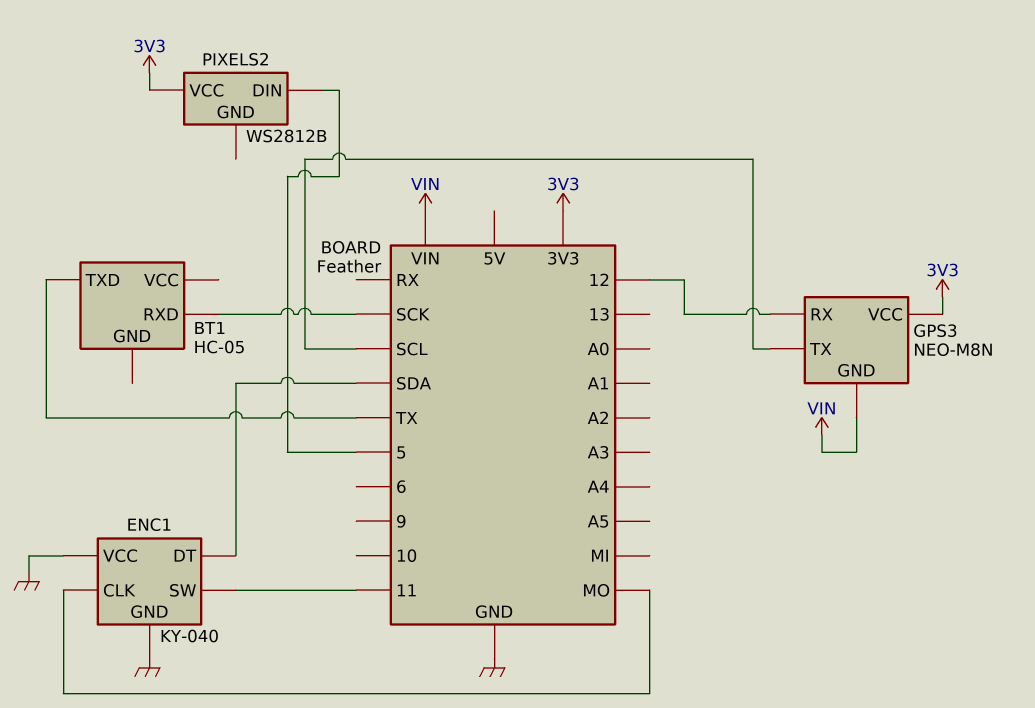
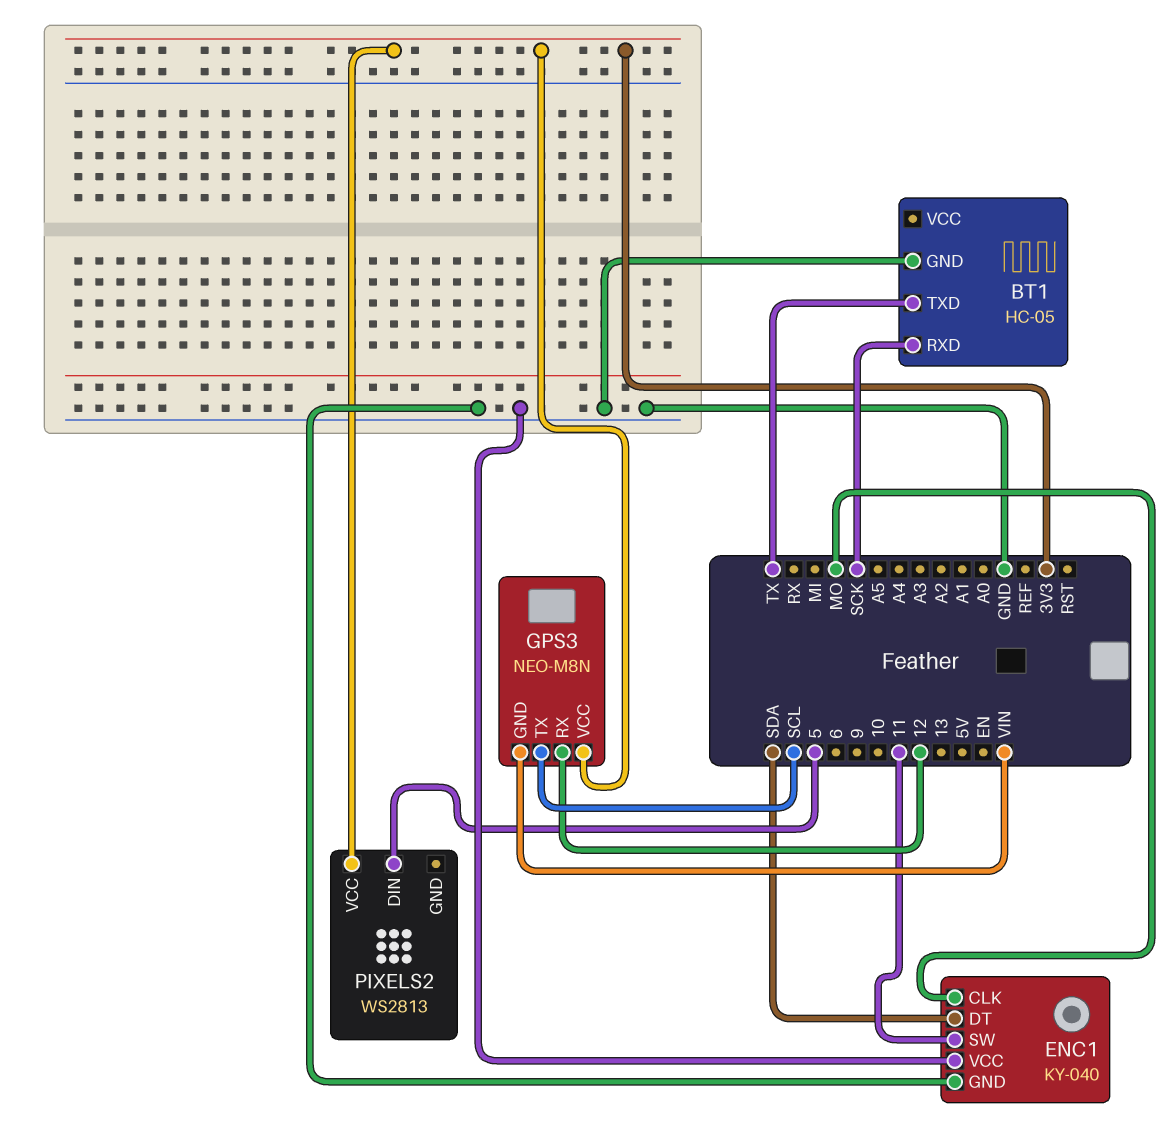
BT1 pin GND: none -> GND
PIXELS2: WS2812B -> WS2813

